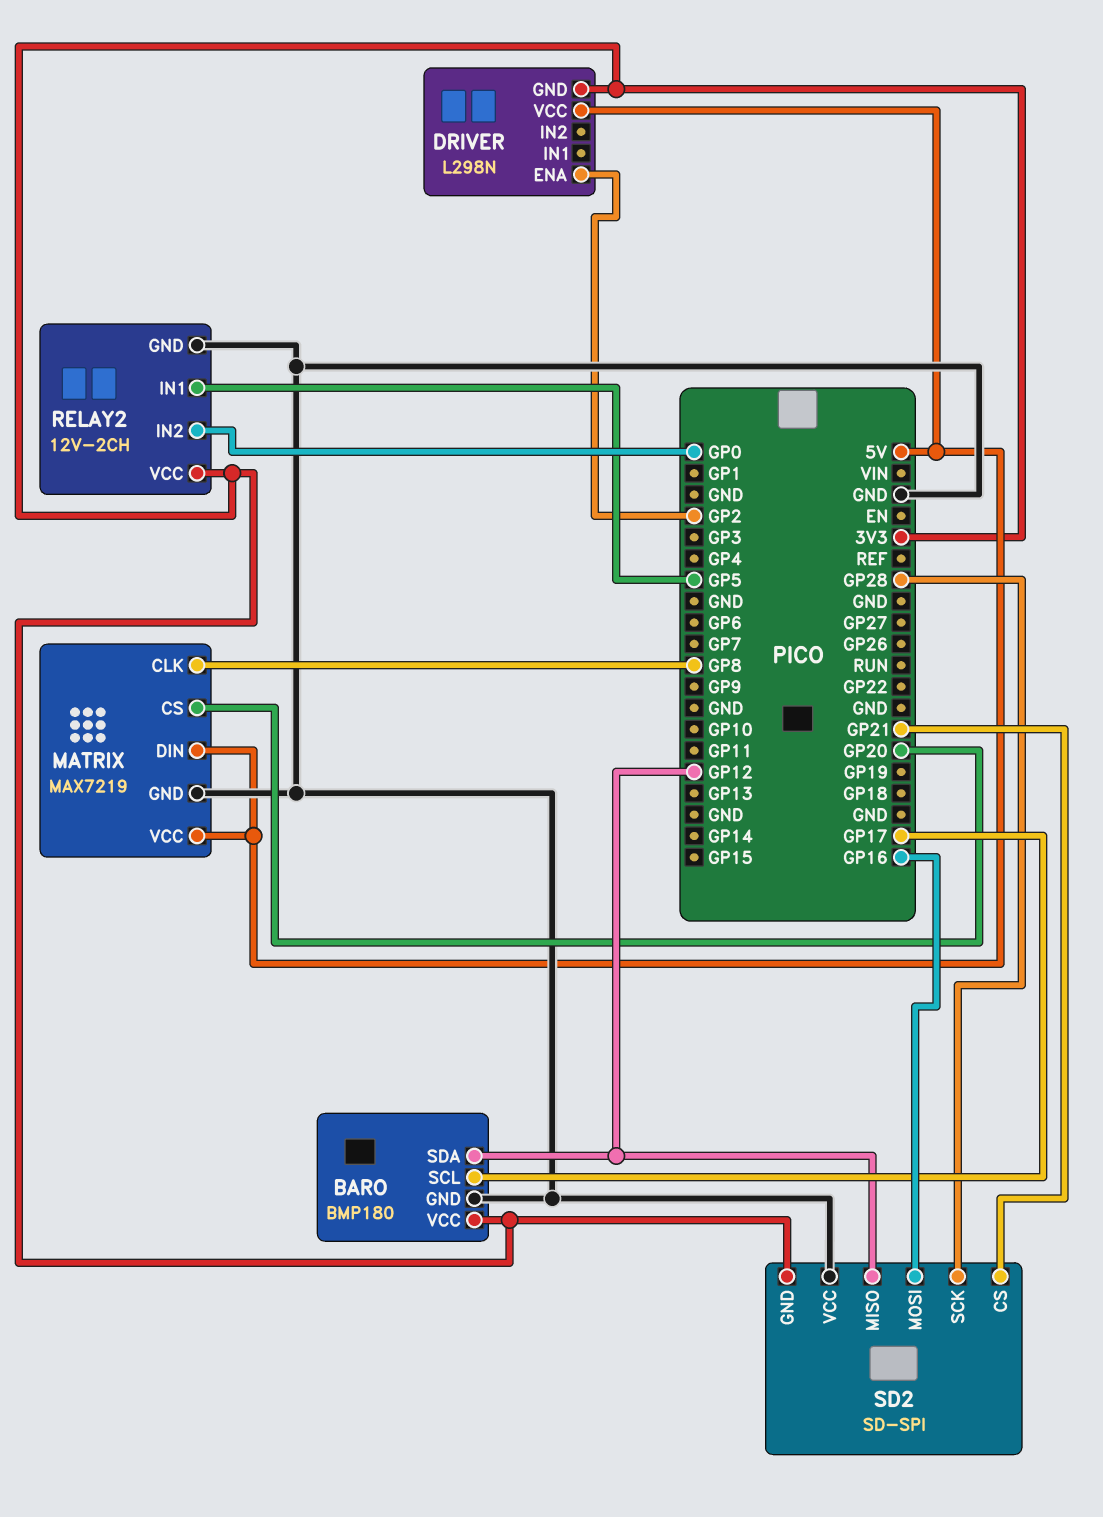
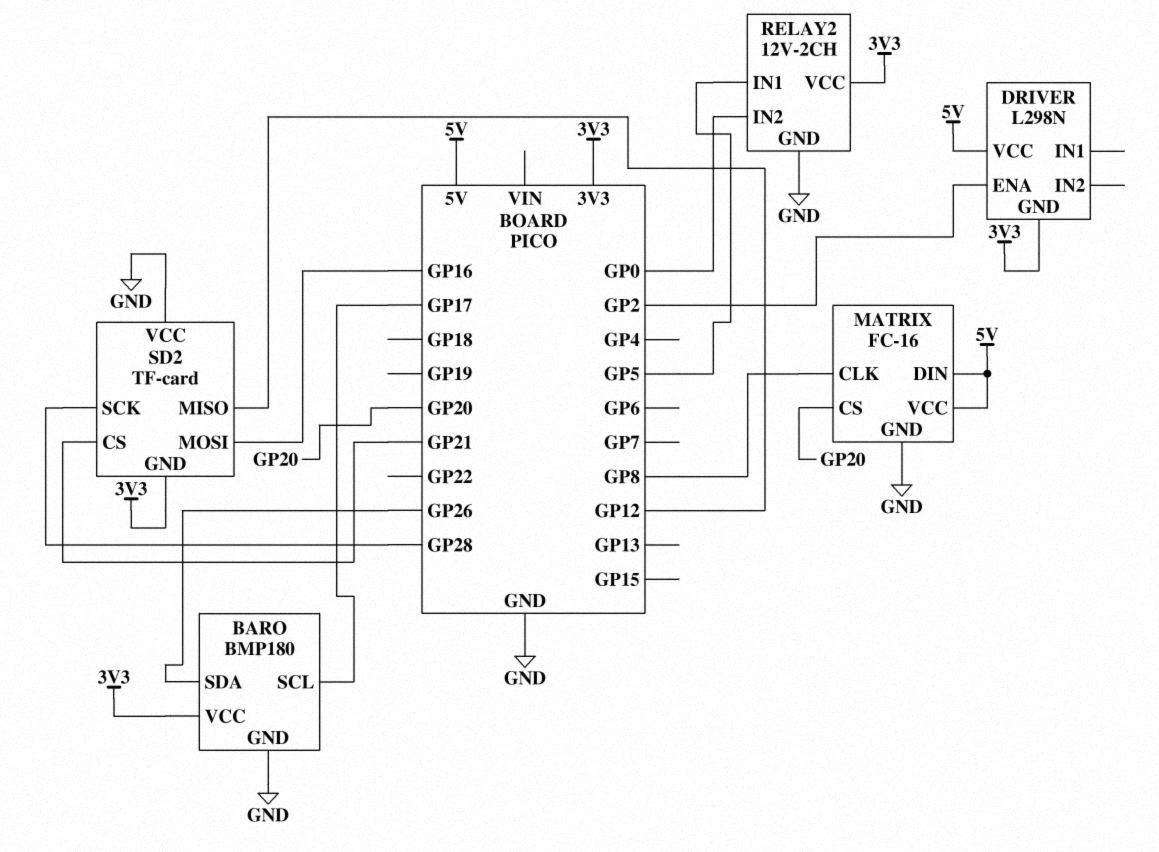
BARO pin SDA: GP12 -> GP26
MATRIX: MAX7219 -> FC-16
SD2: SD-SPI -> TF-card

